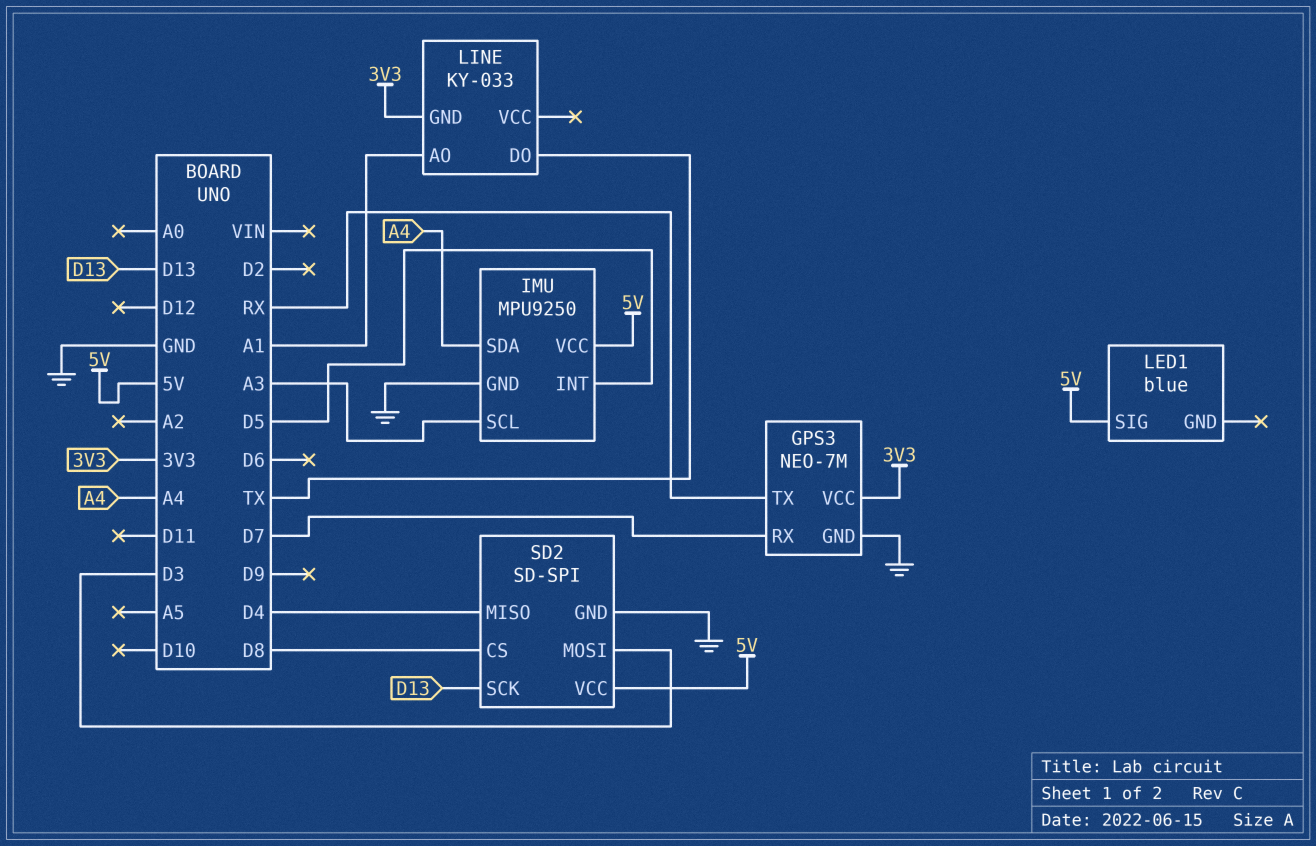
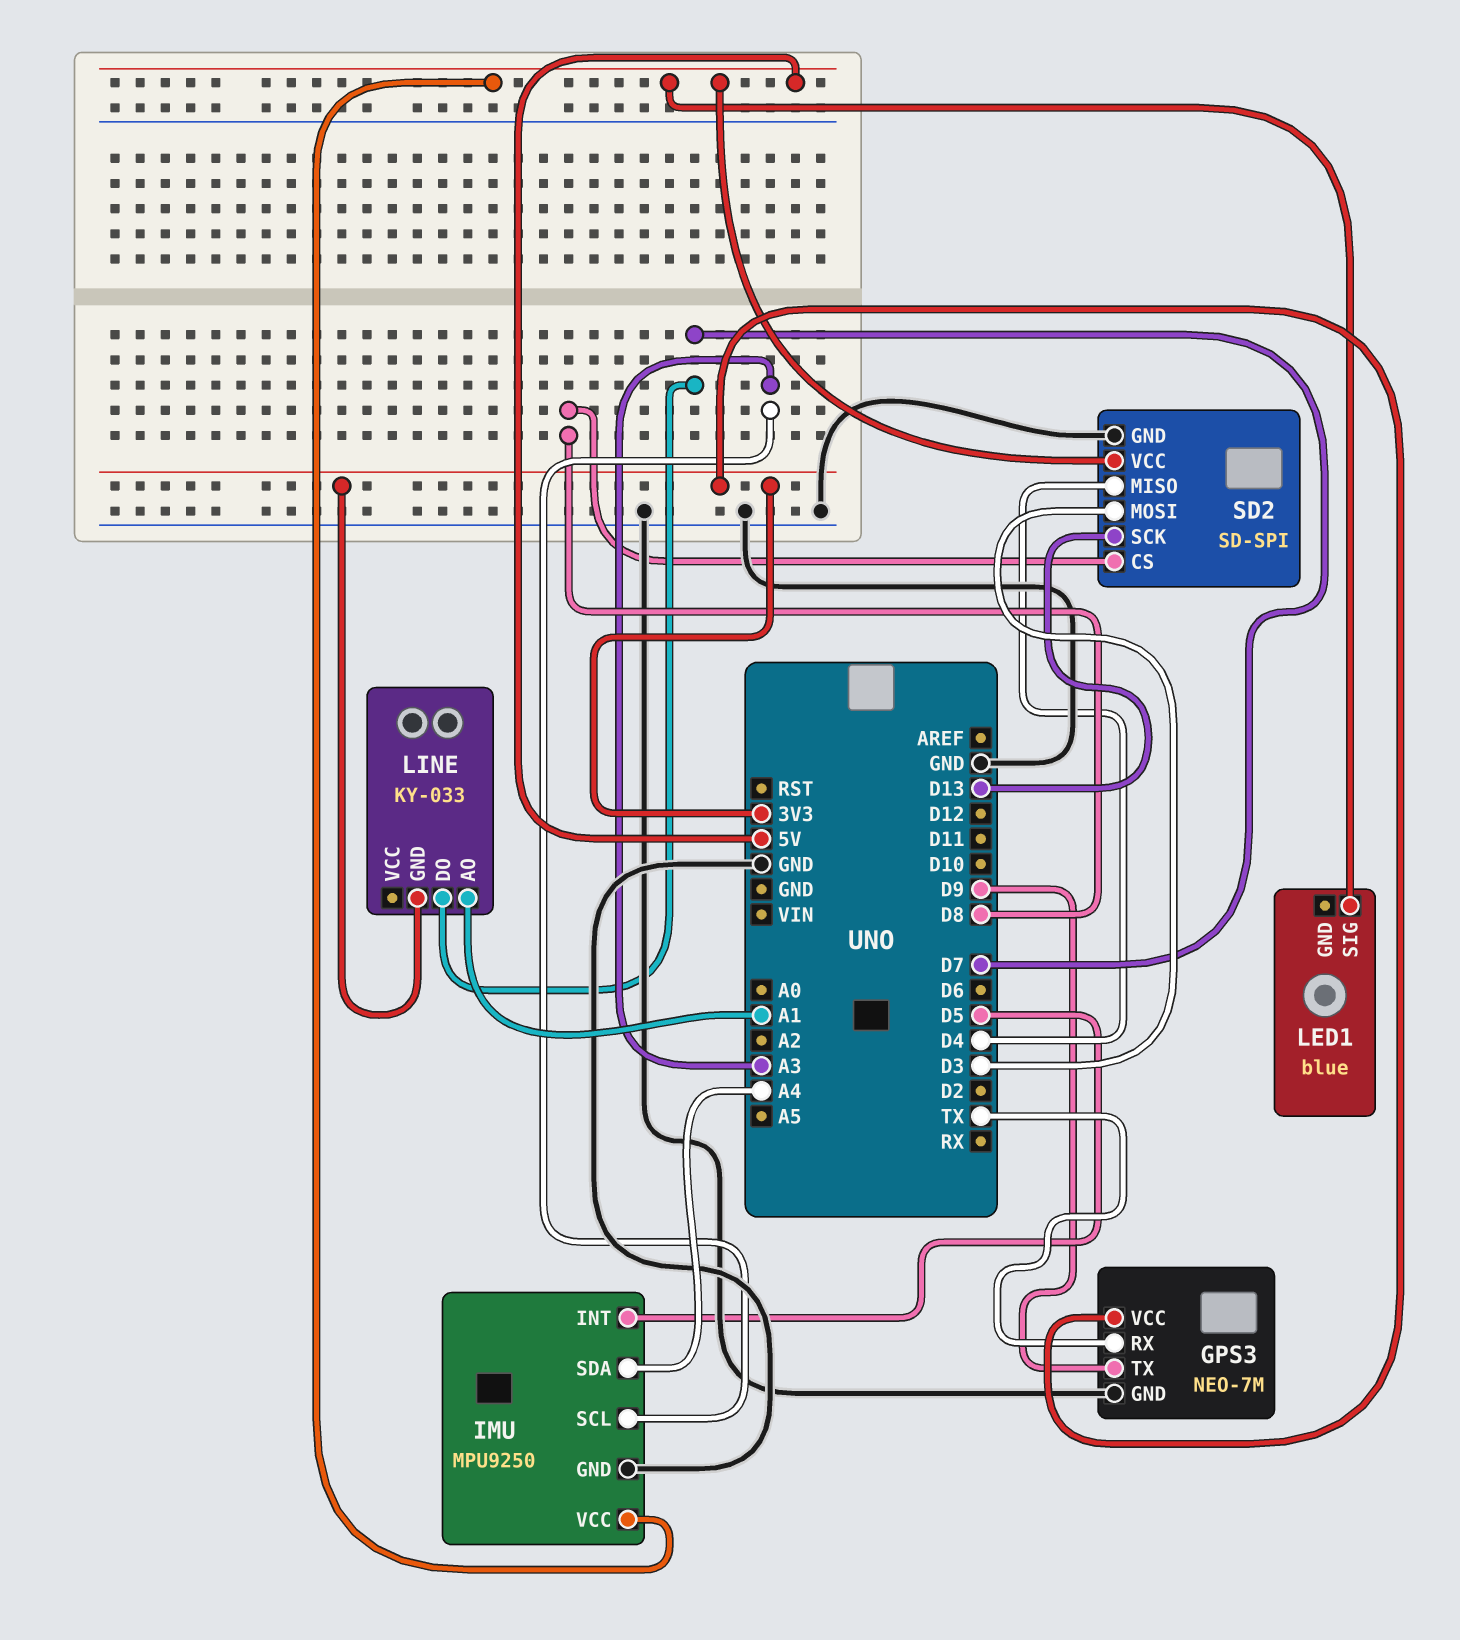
GPS3 pin RX: D7 -> TX
GPS3 pin TX: RX -> D9
LINE pin DO: TX -> D7

